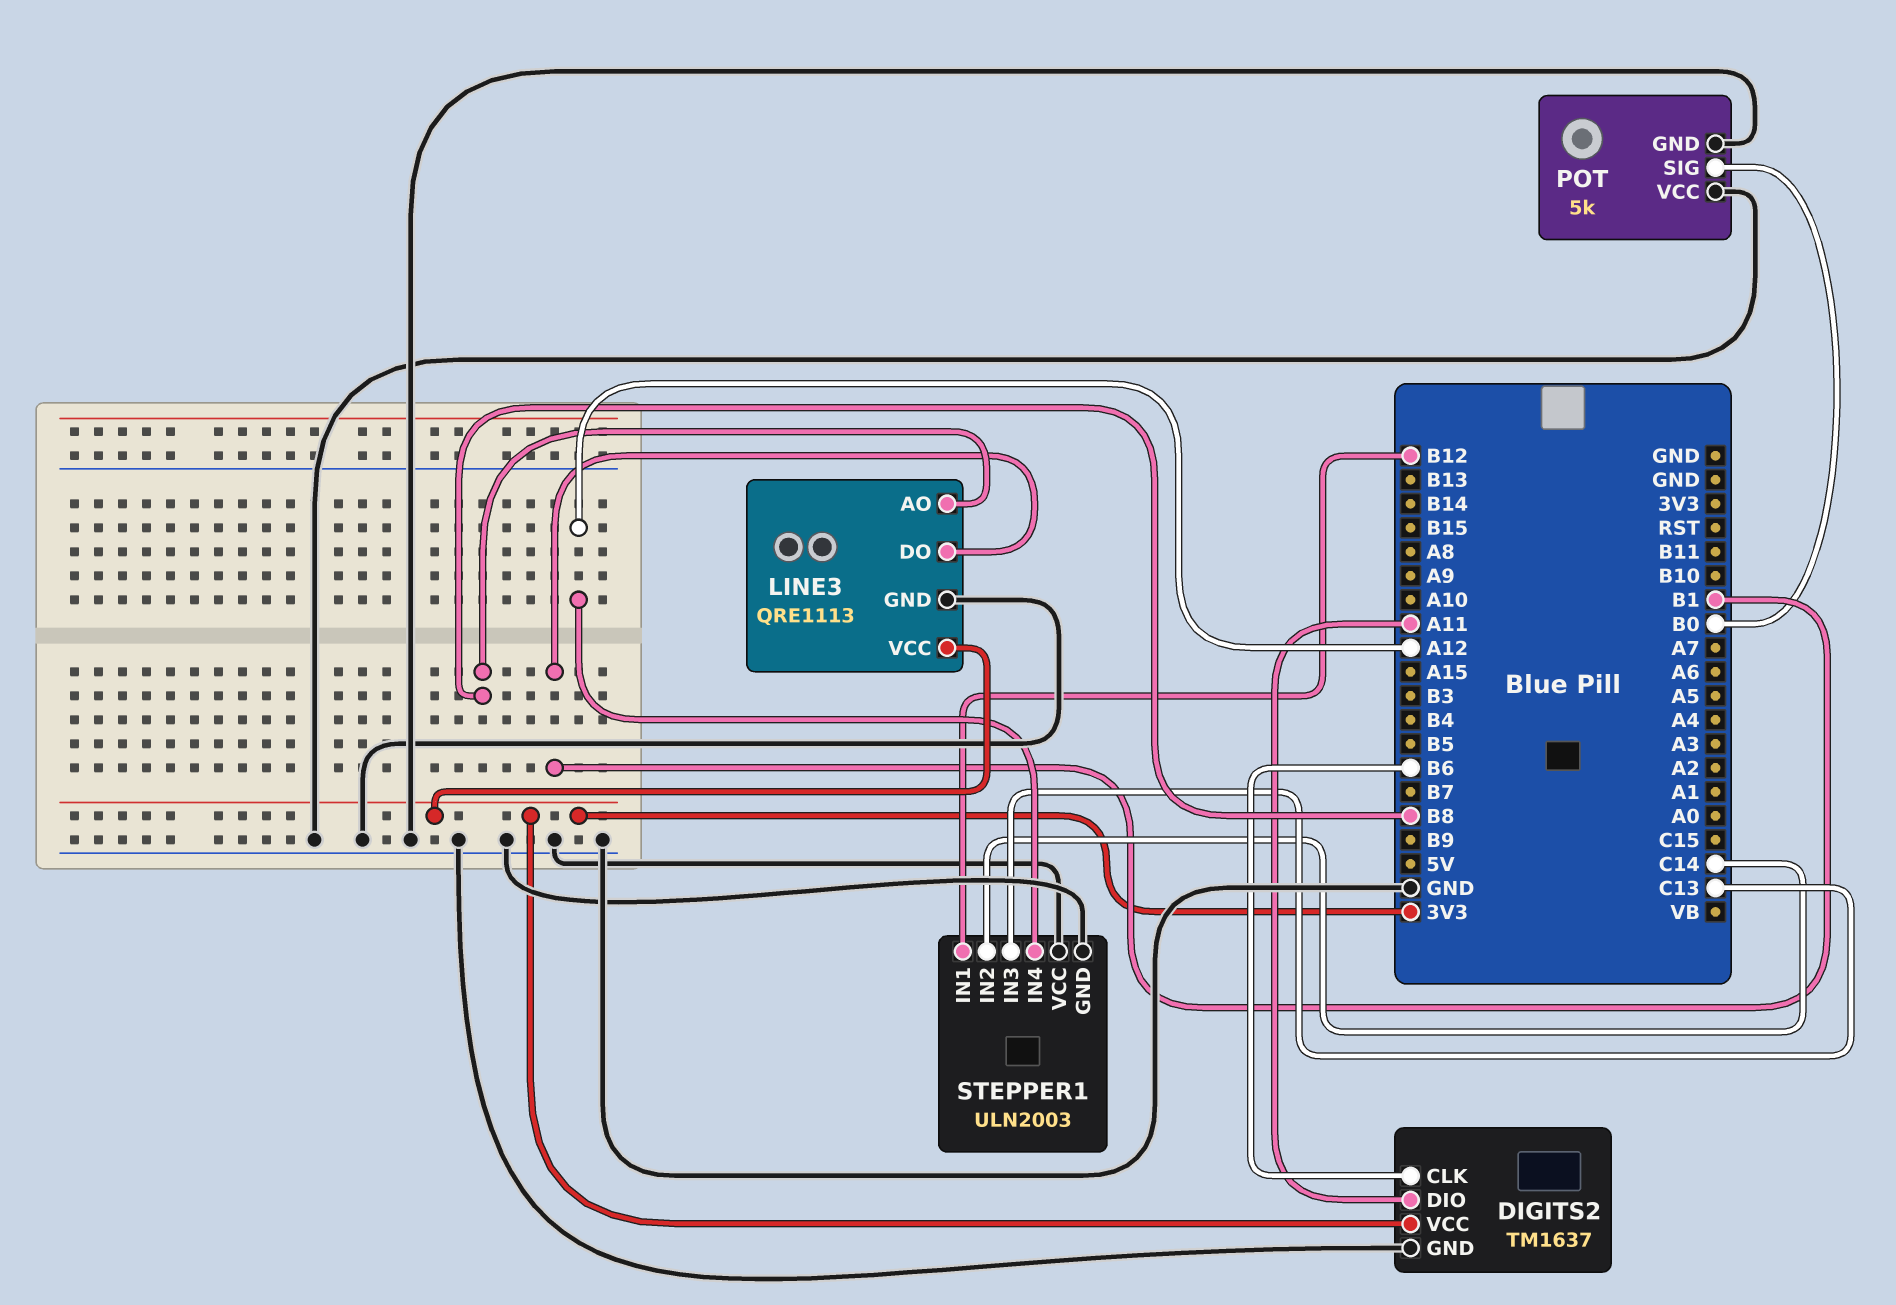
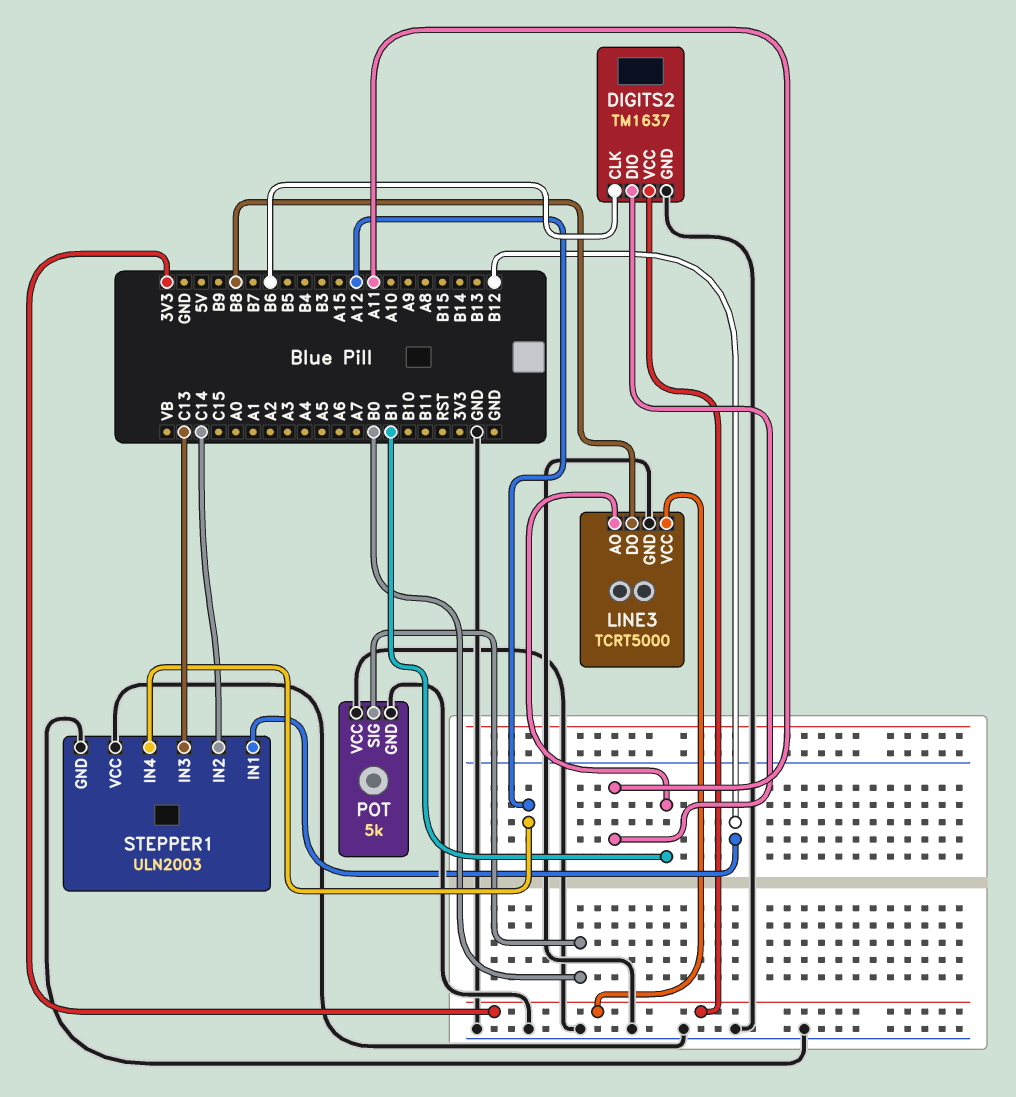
LINE3: QRE1113 -> TCRT5000
LINE3 pin AO: B8 -> B1
LINE3 pin DO: B1 -> B8

